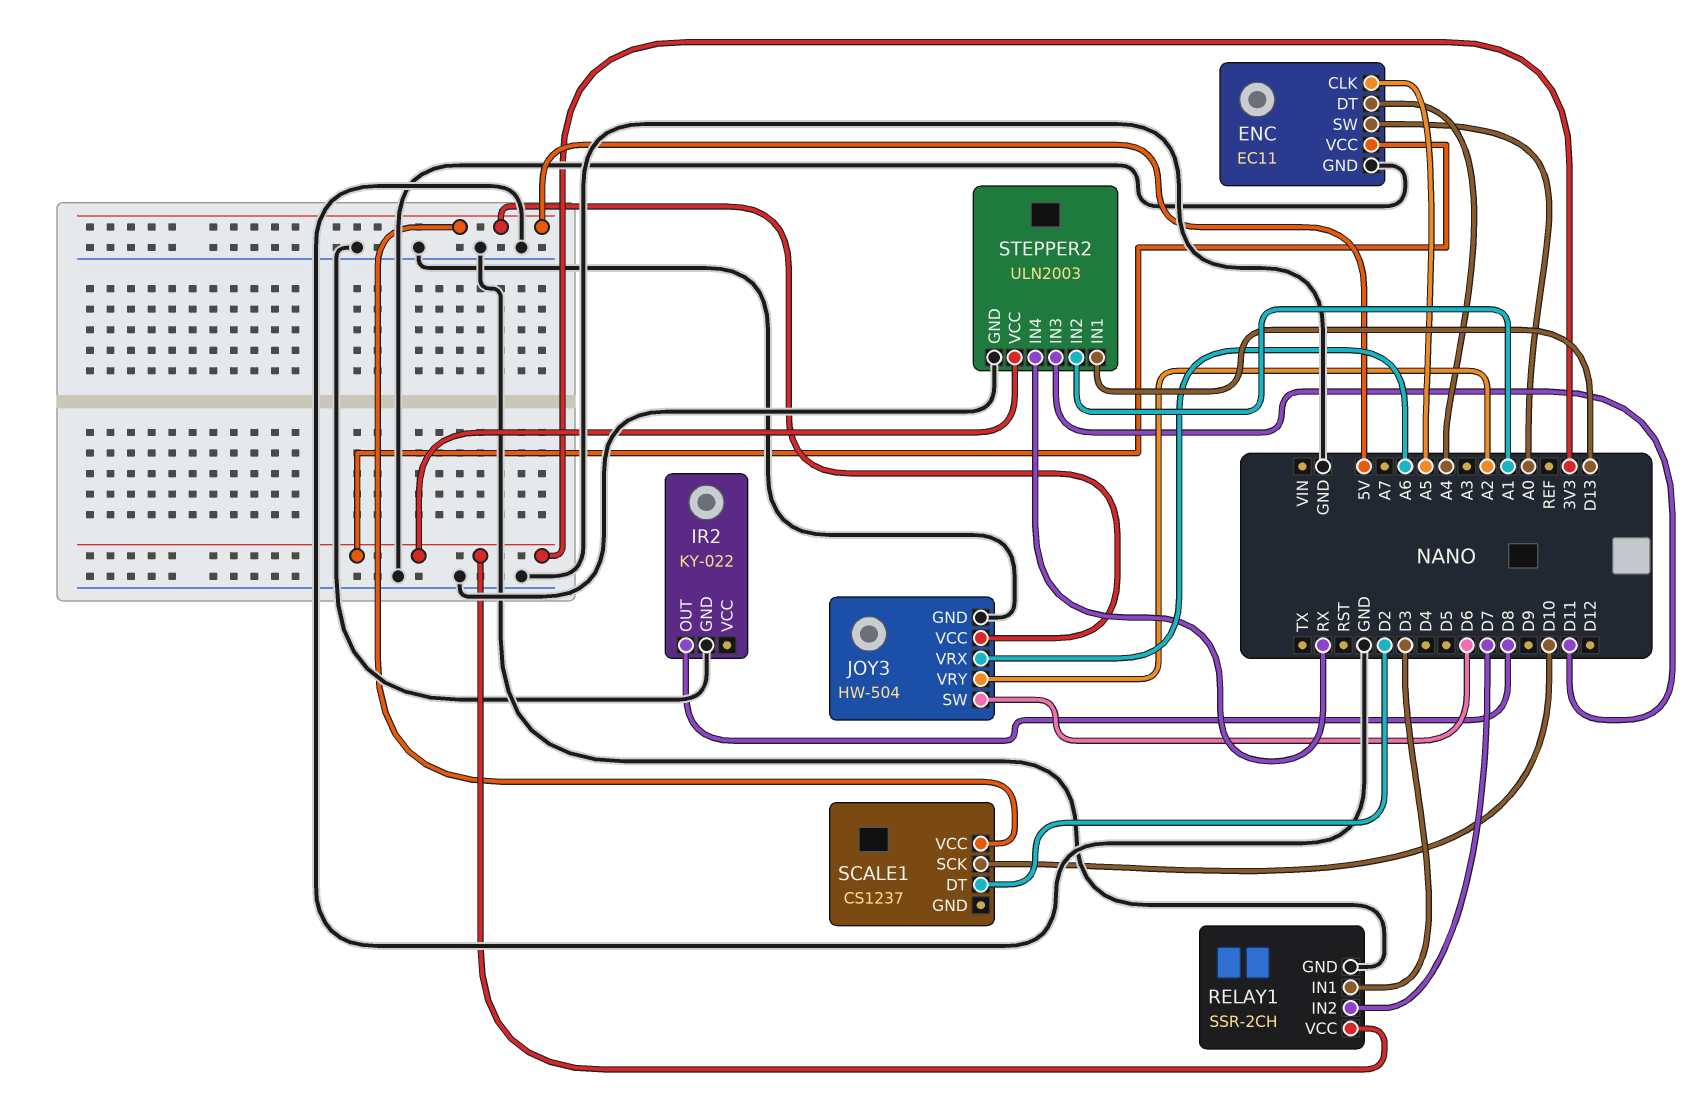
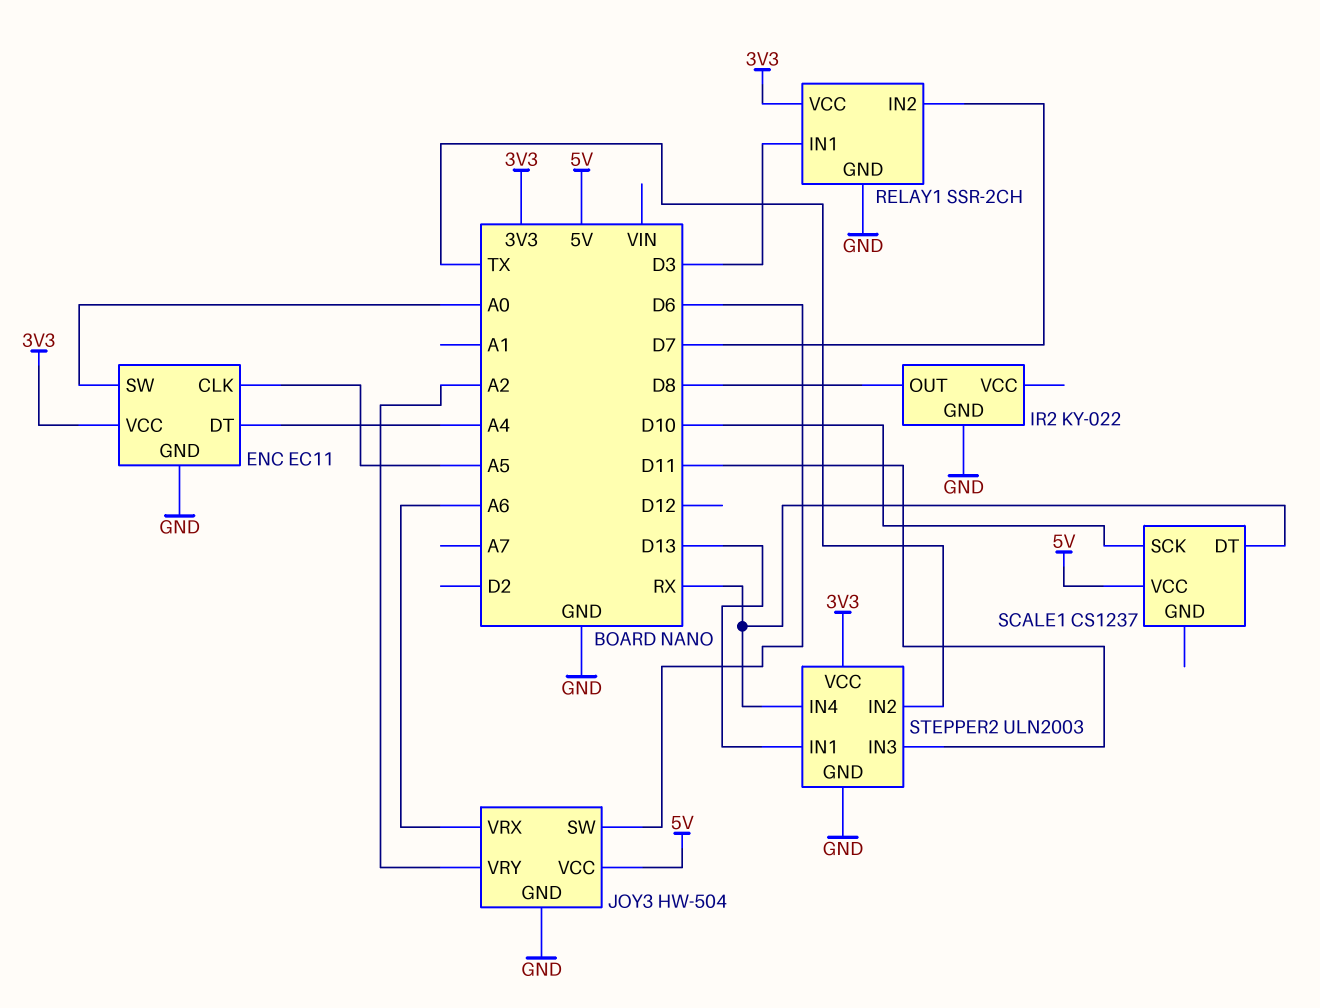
SCALE1 pin DT: D2 -> RX
STEPPER2 pin IN2: A1 -> TX

